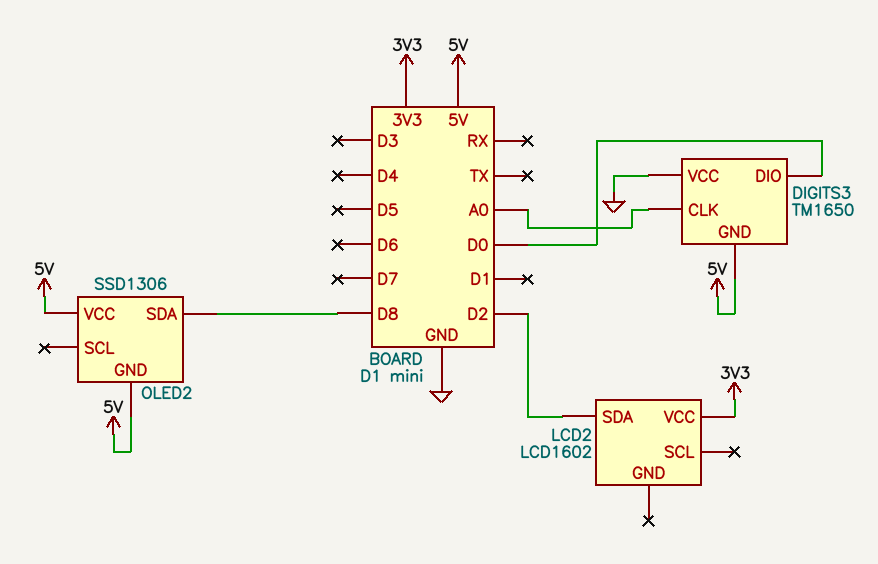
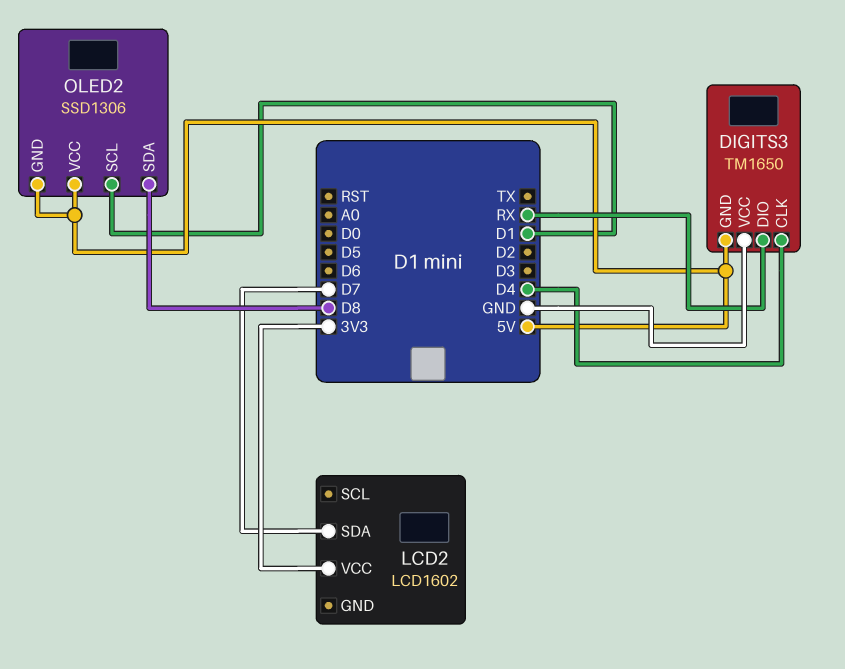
DIGITS3 pin CLK: A0 -> D4
DIGITS3 pin DIO: D0 -> RX
LCD2 pin SDA: D2 -> D7
OLED2 pin SCL: none -> D1

